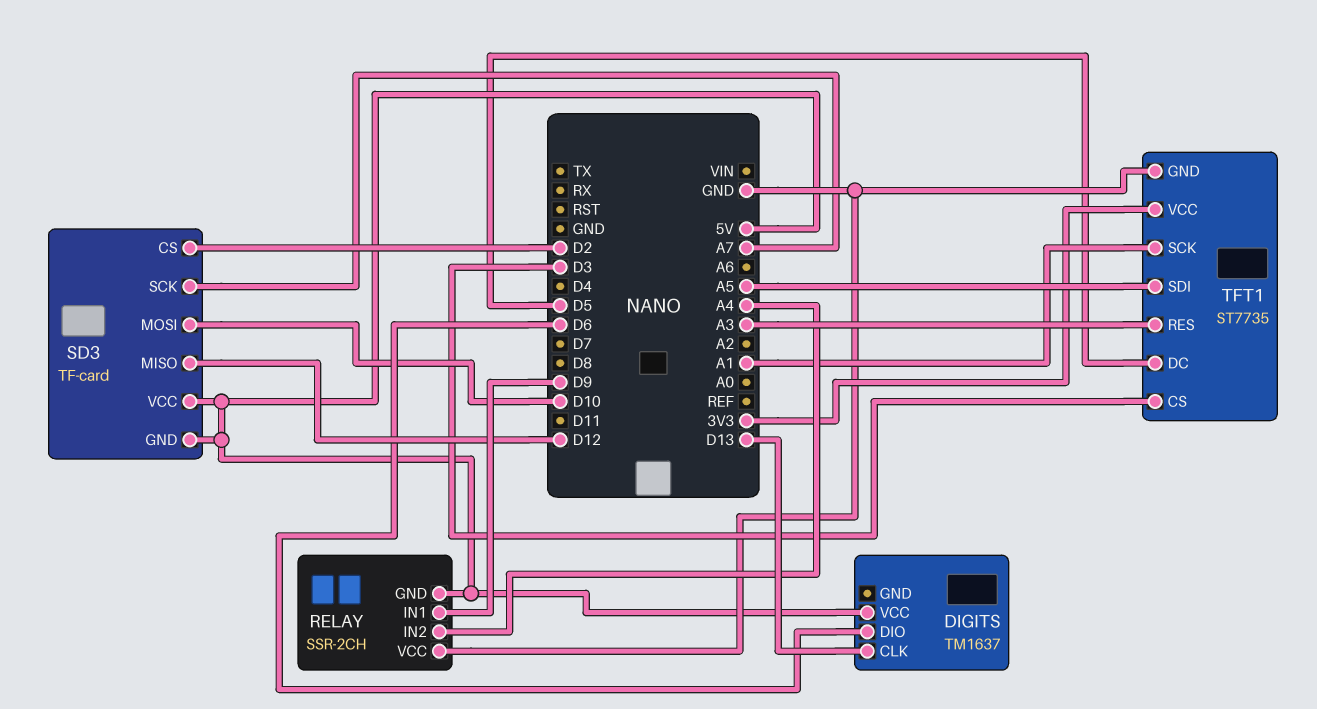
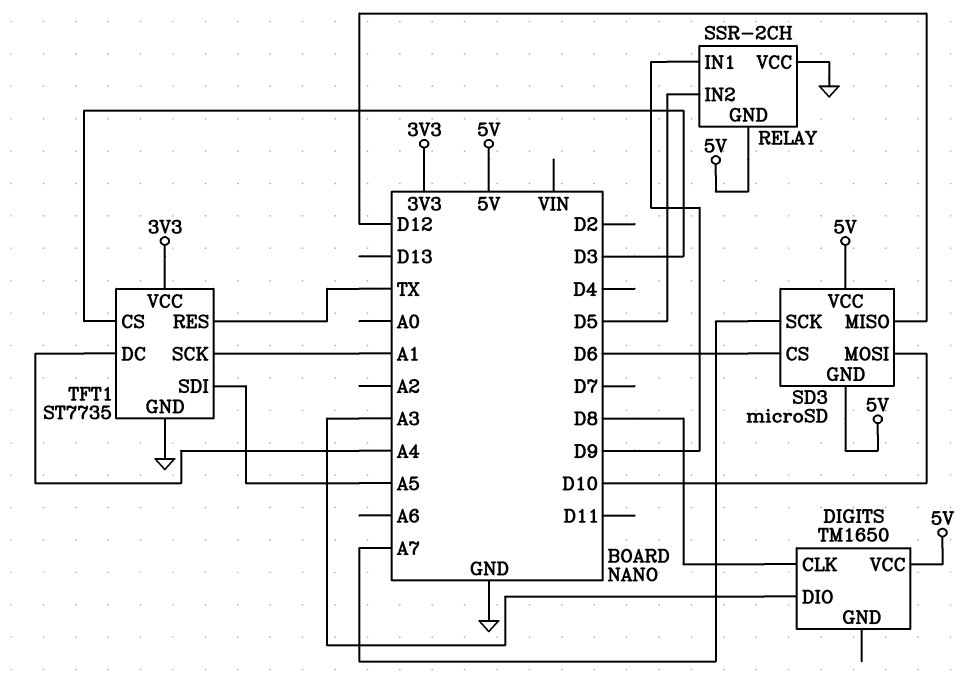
DIGITS: TM1637 -> TM1650
DIGITS pin CLK: D13 -> D8
DIGITS pin DIO: D6 -> A3
RELAY pin IN2: A4 -> D5
SD3: TF-card -> microSD
SD3 pin CS: D2 -> D6
TFT1 pin DC: D5 -> A4
TFT1 pin RES: A3 -> TX

